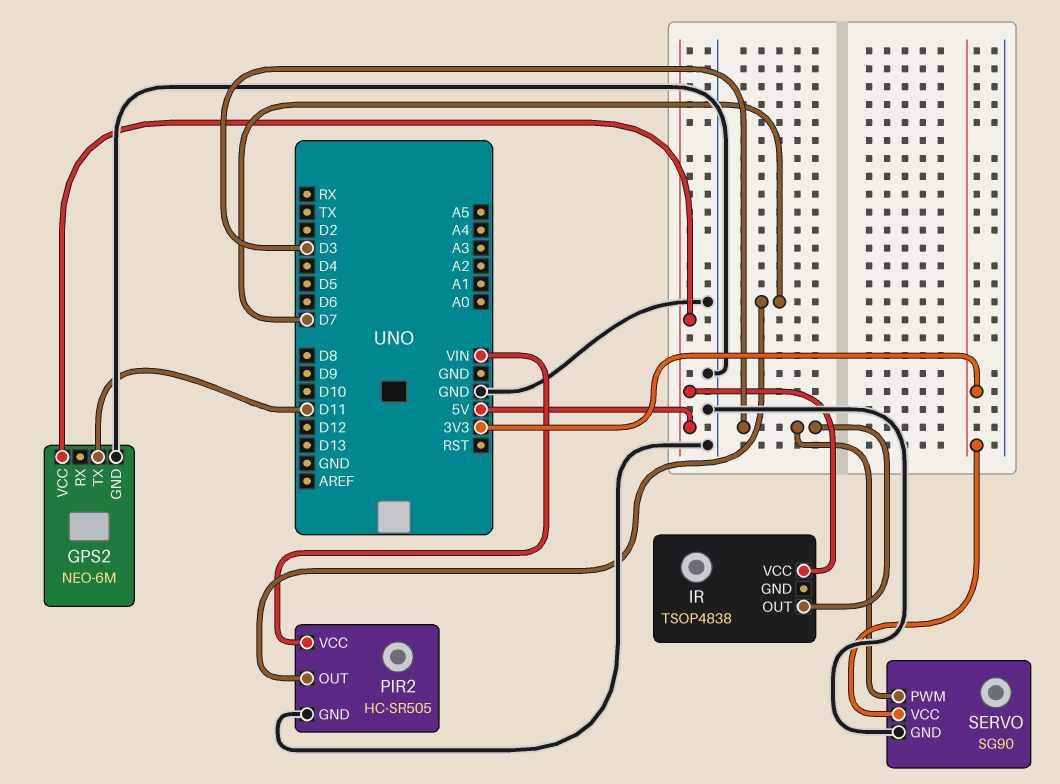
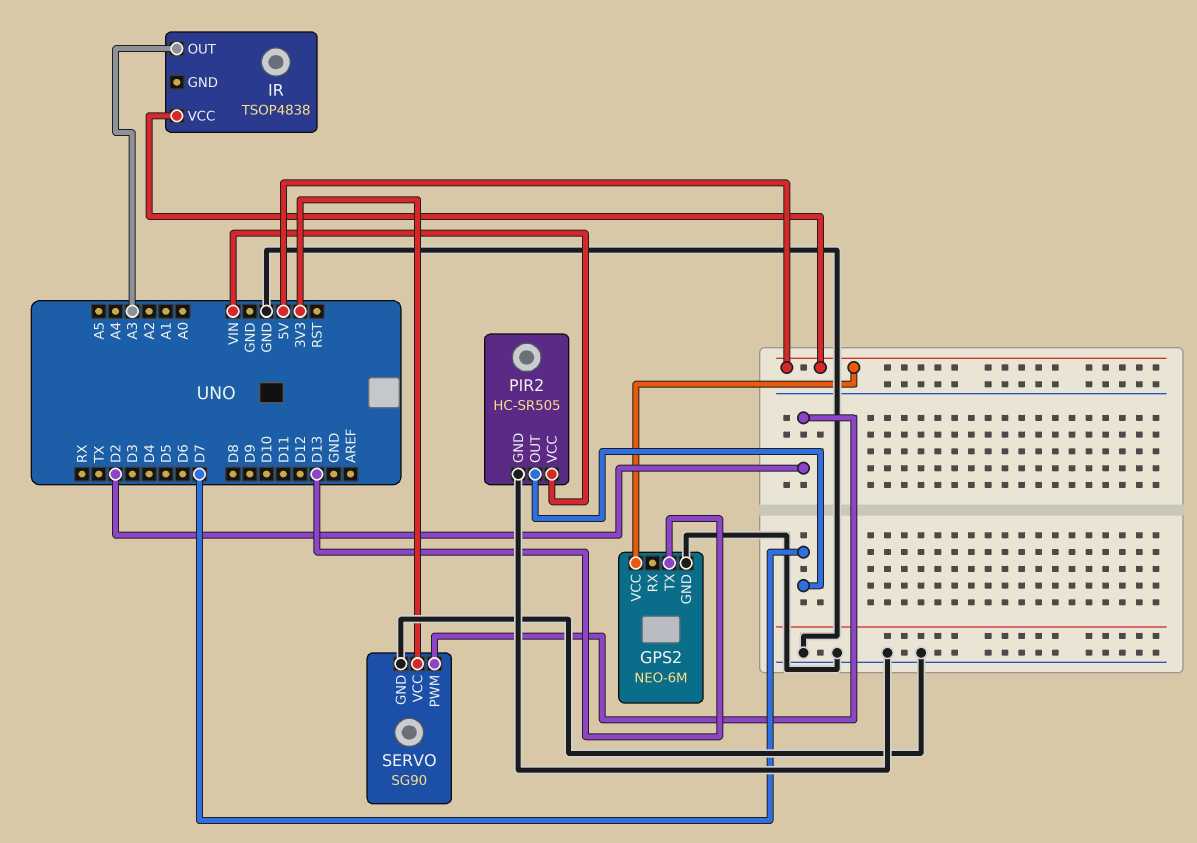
GPS2 pin TX: D11 -> D13
IR pin OUT: D3 -> A3
SERVO pin PWM: D3 -> D2

